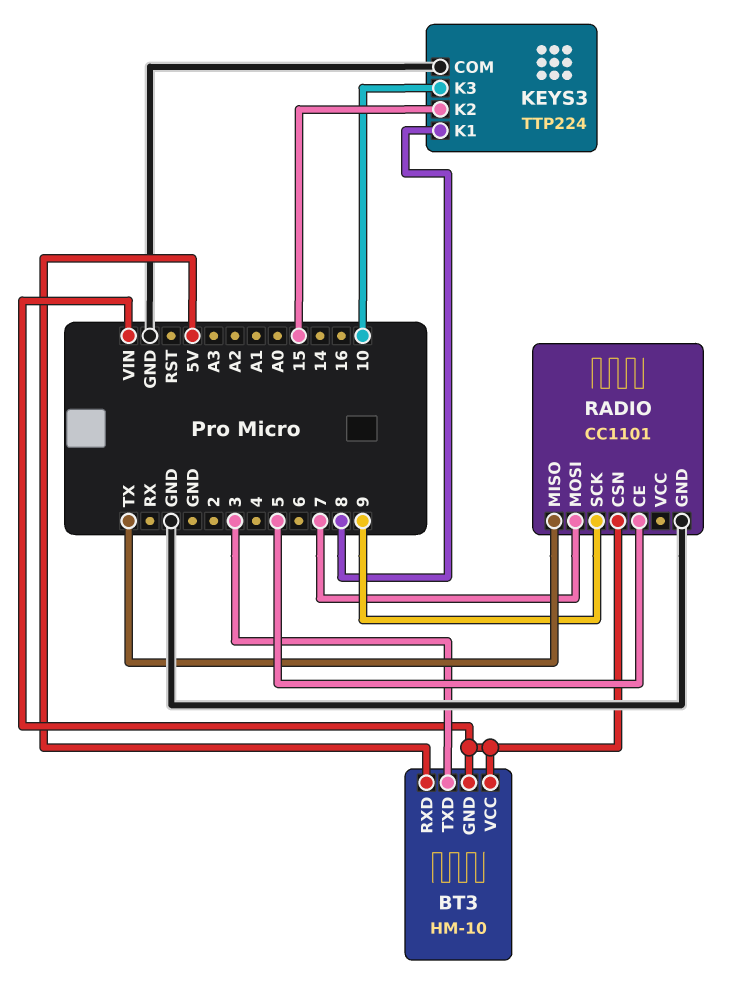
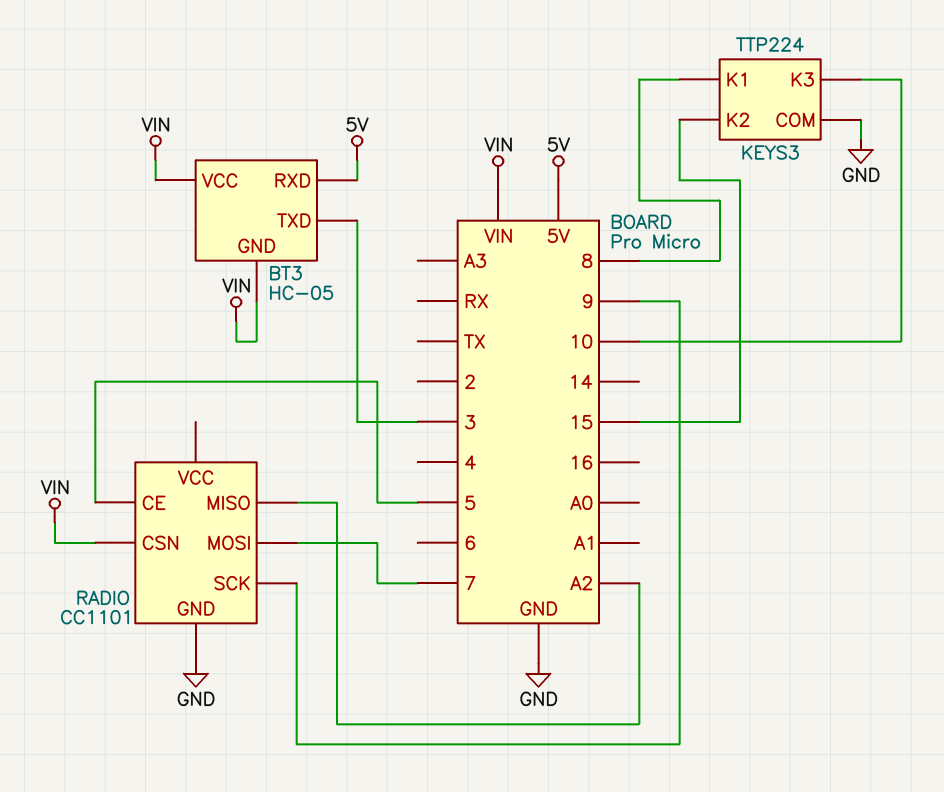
BT3: HM-10 -> HC-05
RADIO pin MISO: TX -> A2

